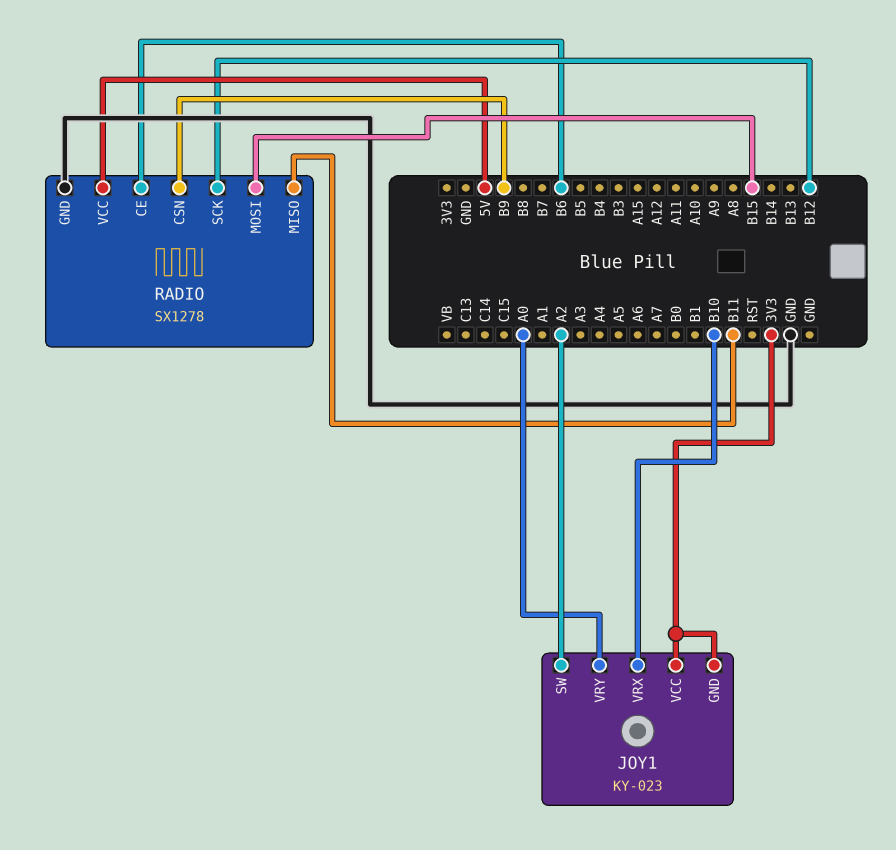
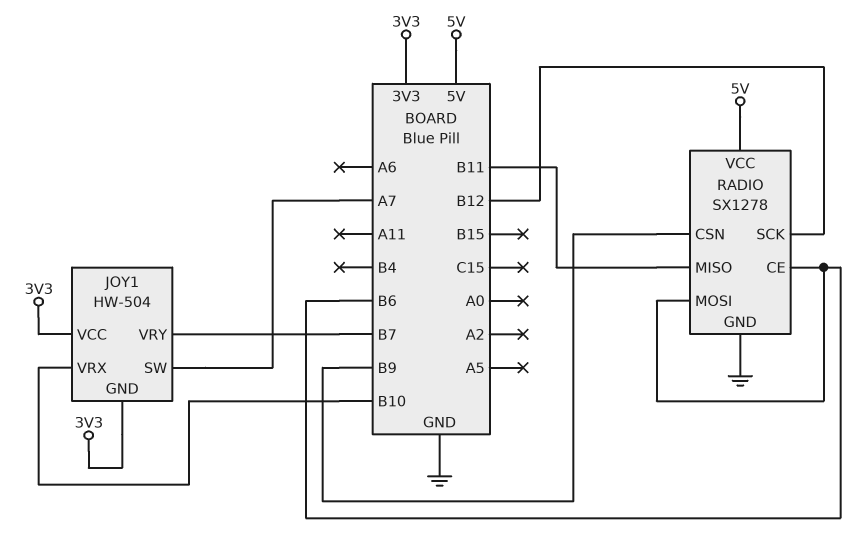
JOY1: KY-023 -> HW-504
JOY1 pin SW: A2 -> A7
JOY1 pin VRY: A0 -> B7
RADIO pin MOSI: B15 -> B6

